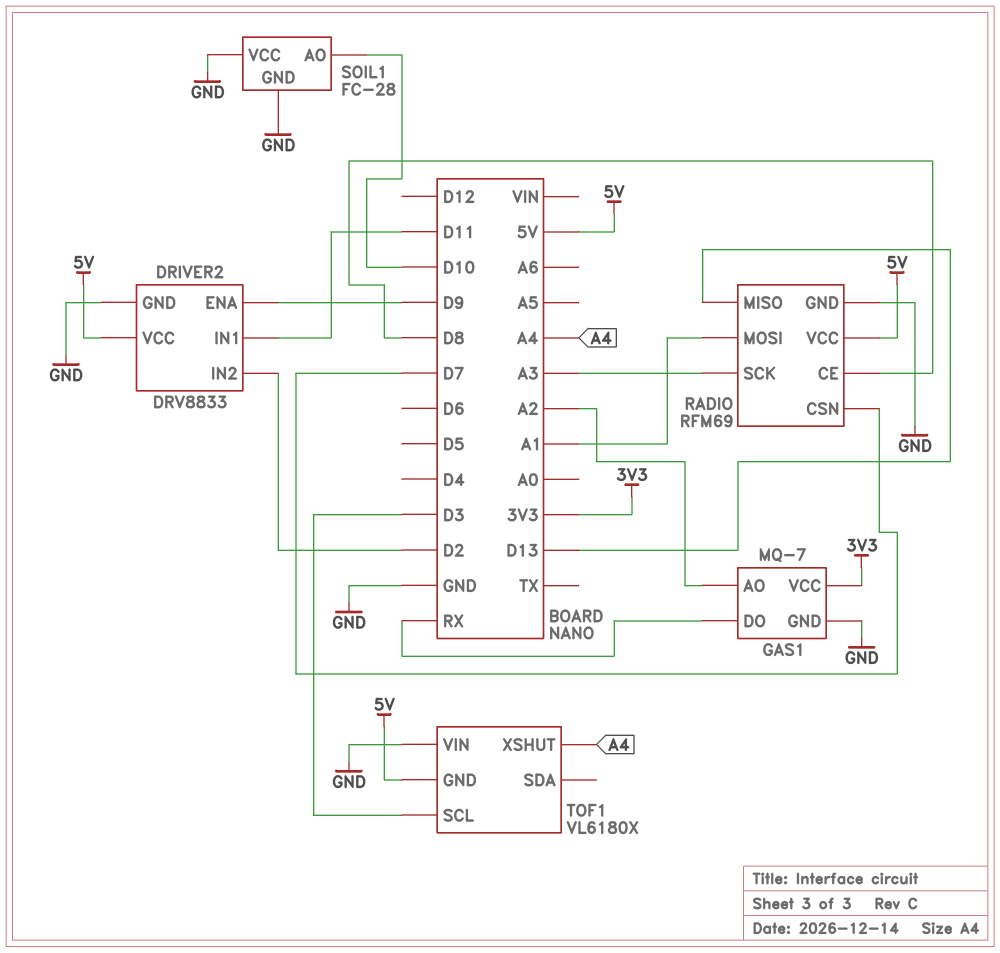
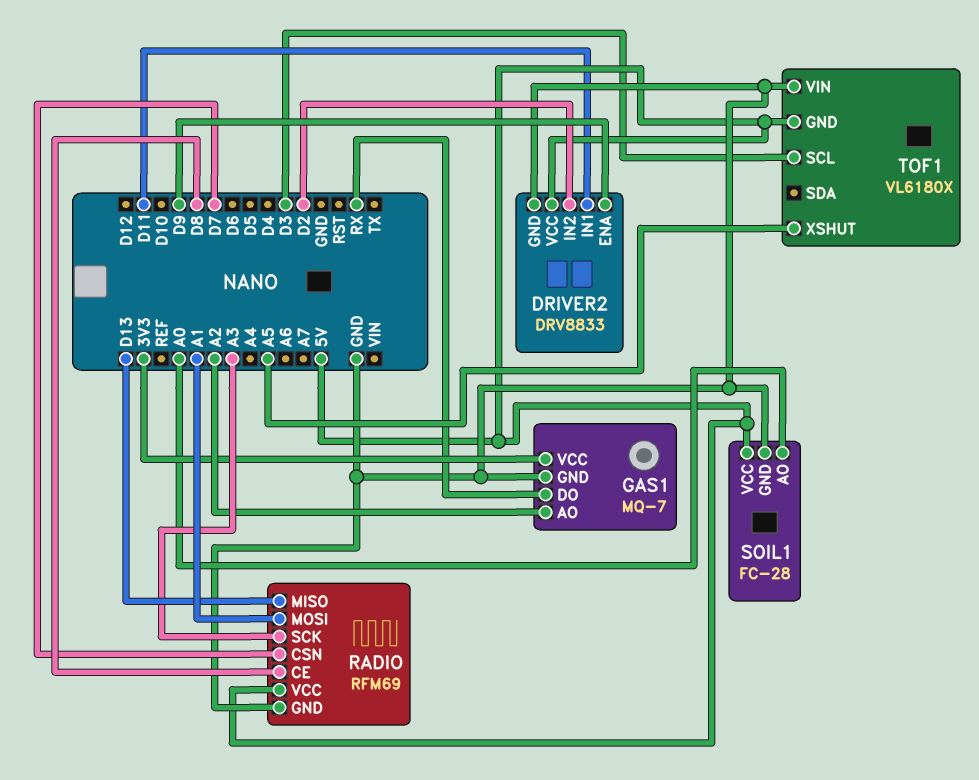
SOIL1 pin AO: D10 -> A0
SOIL1 pin VCC: GND -> 5V
TOF1 pin XSHUT: A4 -> A5

